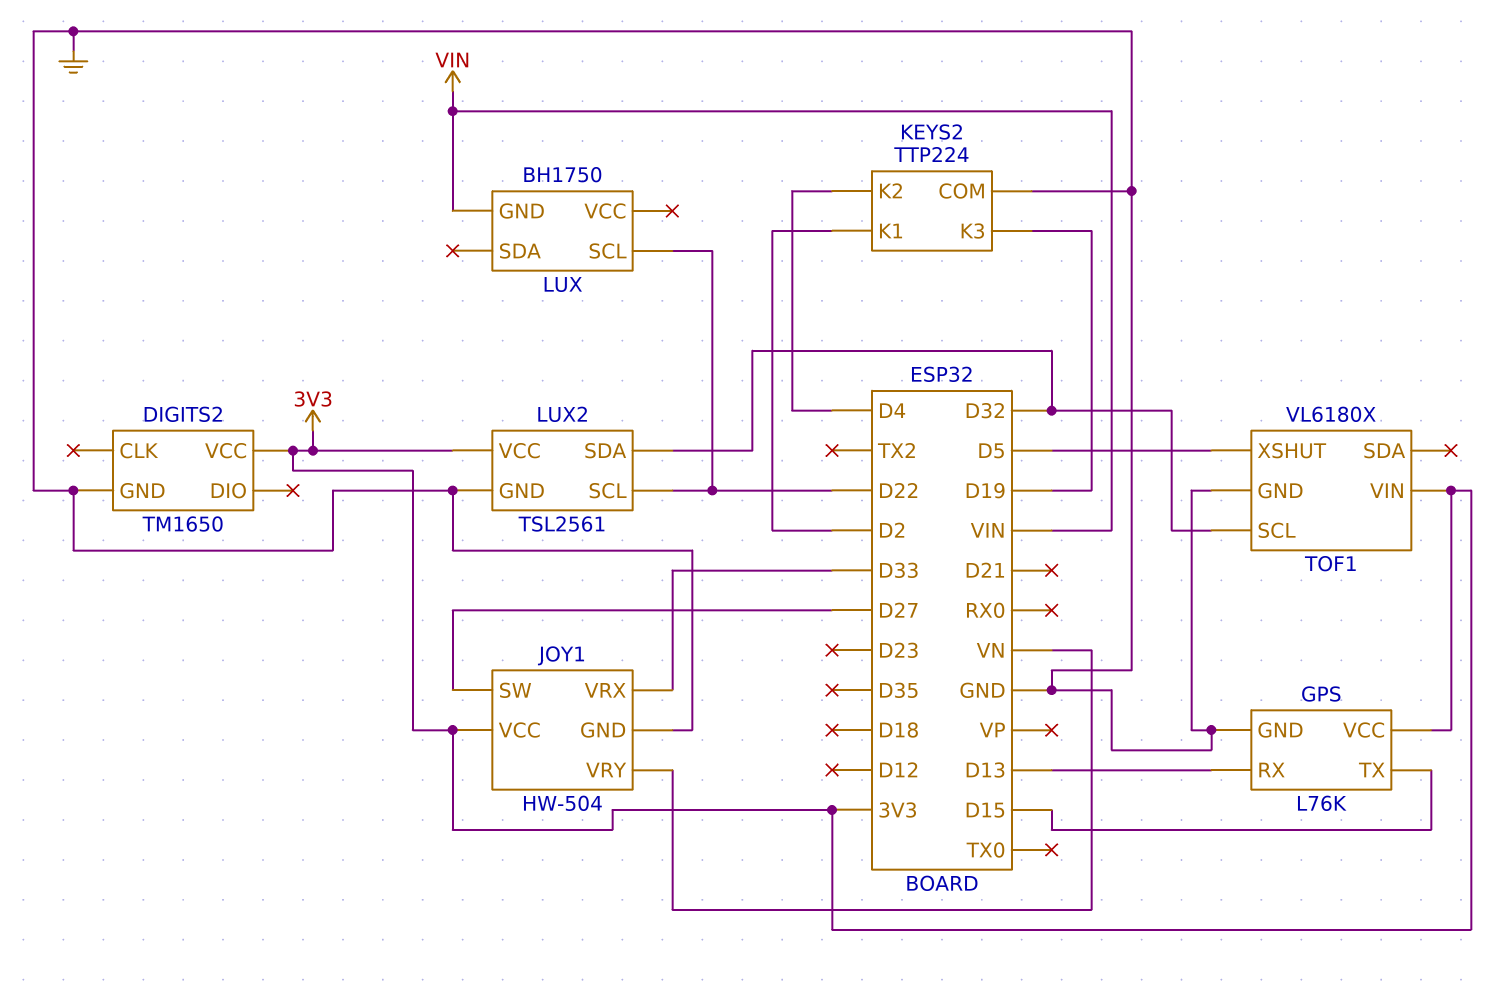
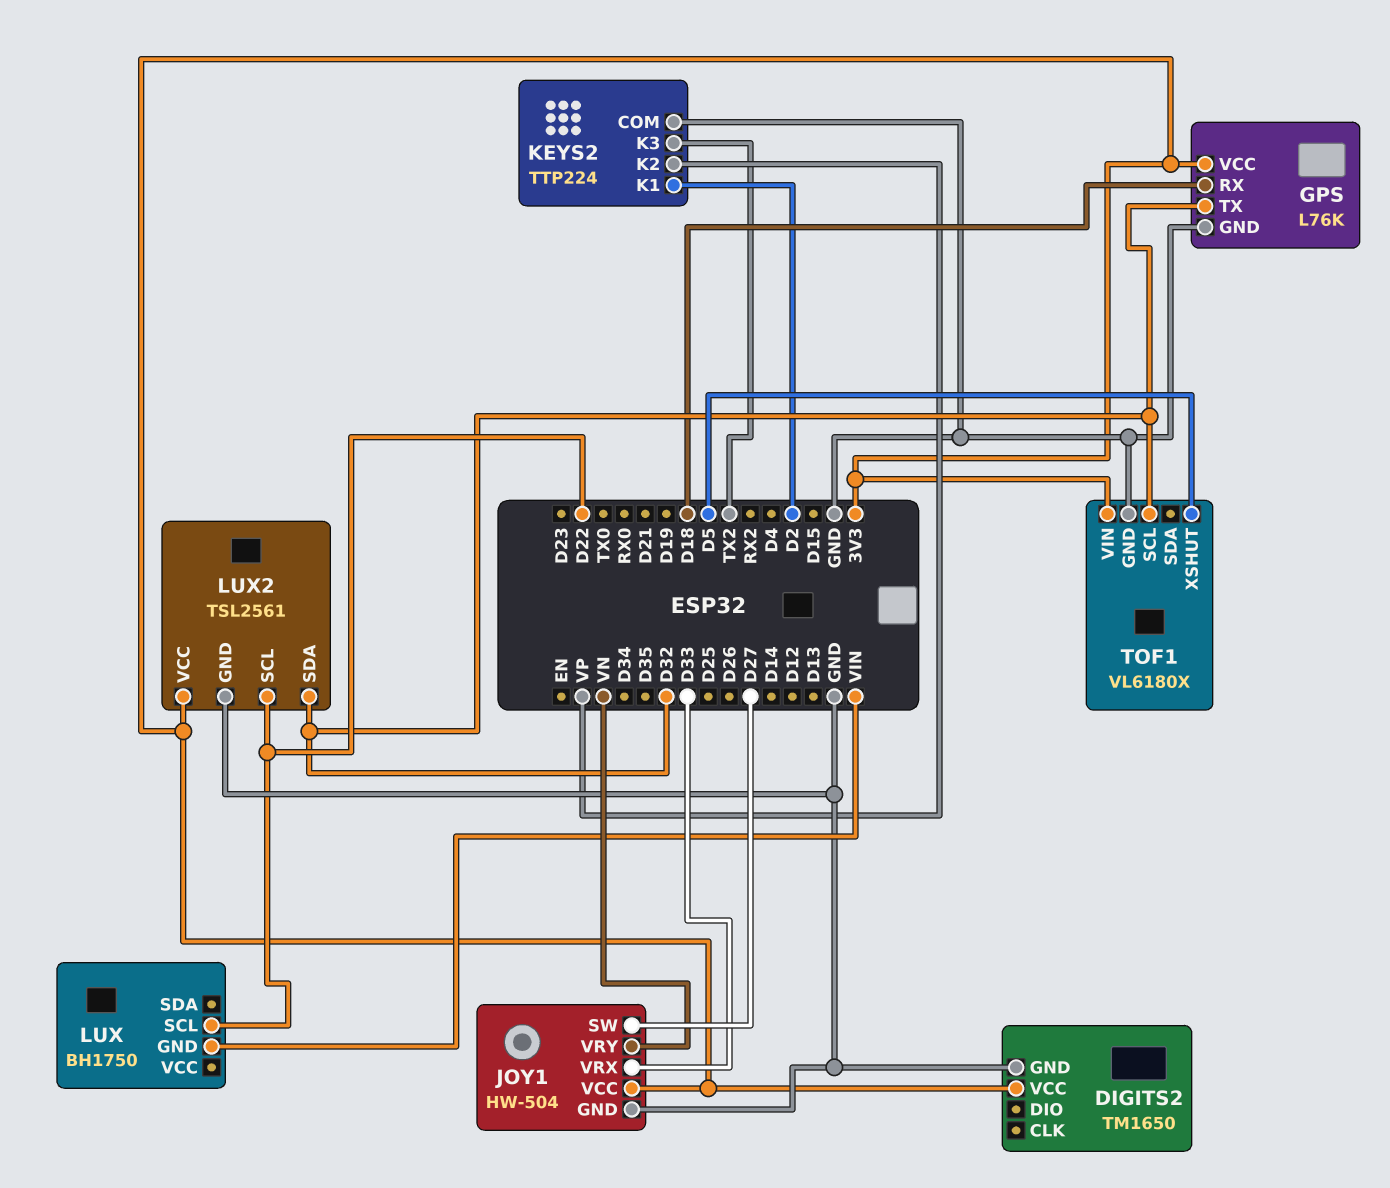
GPS pin RX: D13 -> D18
GPS pin TX: D15 -> D32
KEYS2 pin K2: D4 -> VP
KEYS2 pin K3: D19 -> TX2

